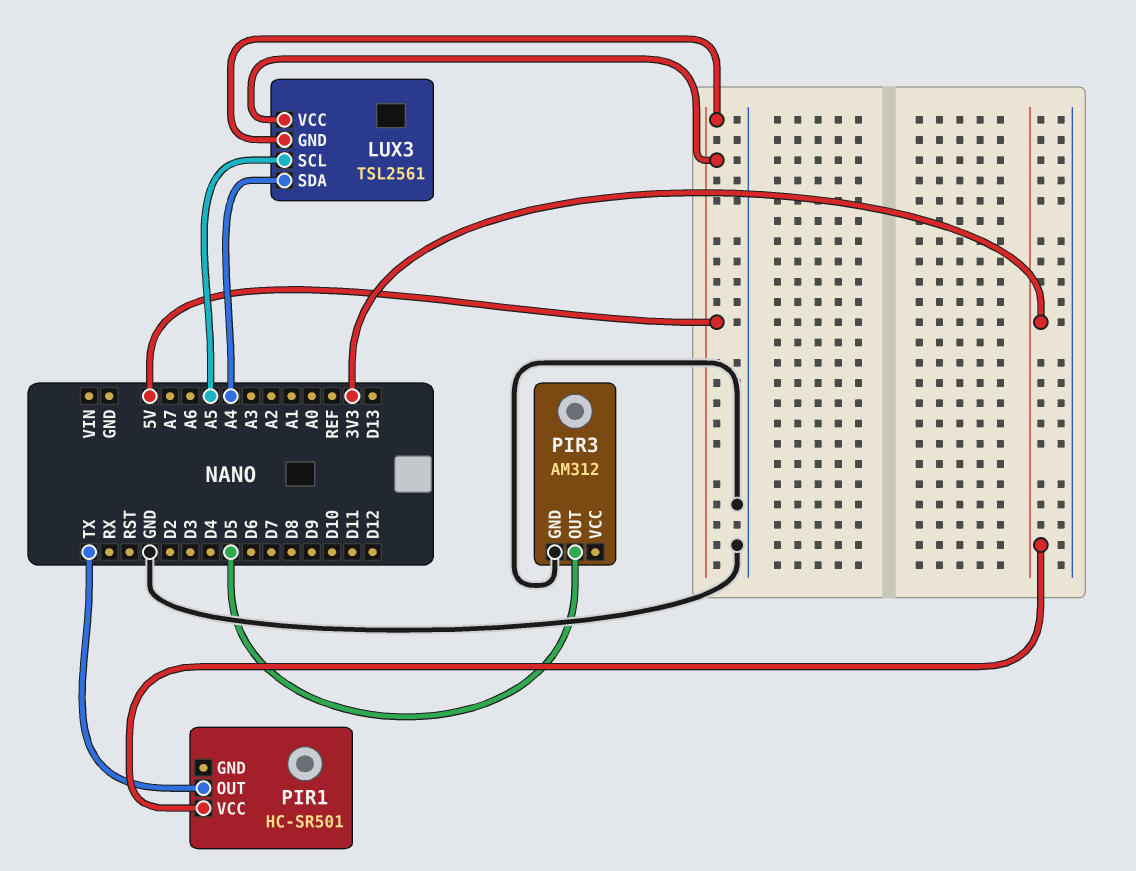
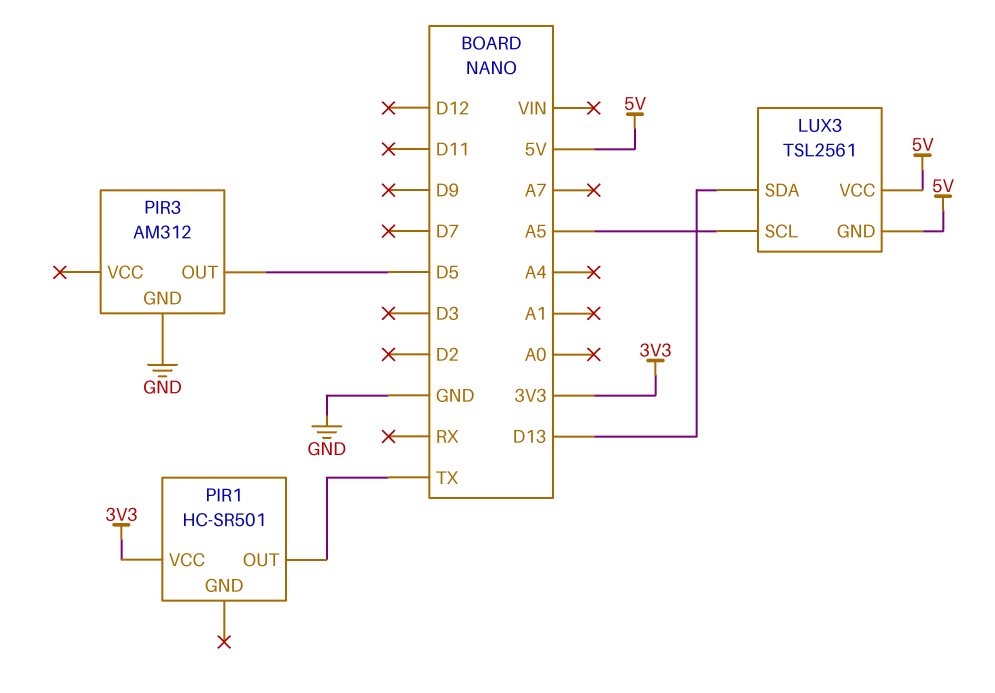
LUX3 pin SDA: A4 -> D13

